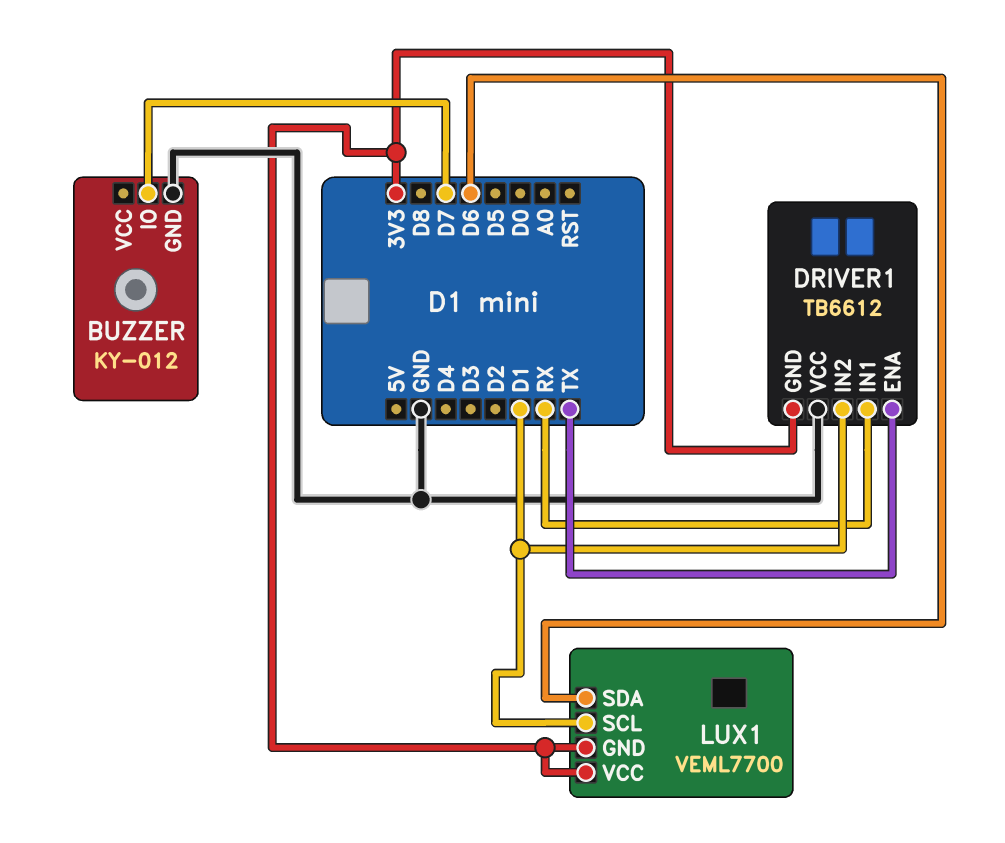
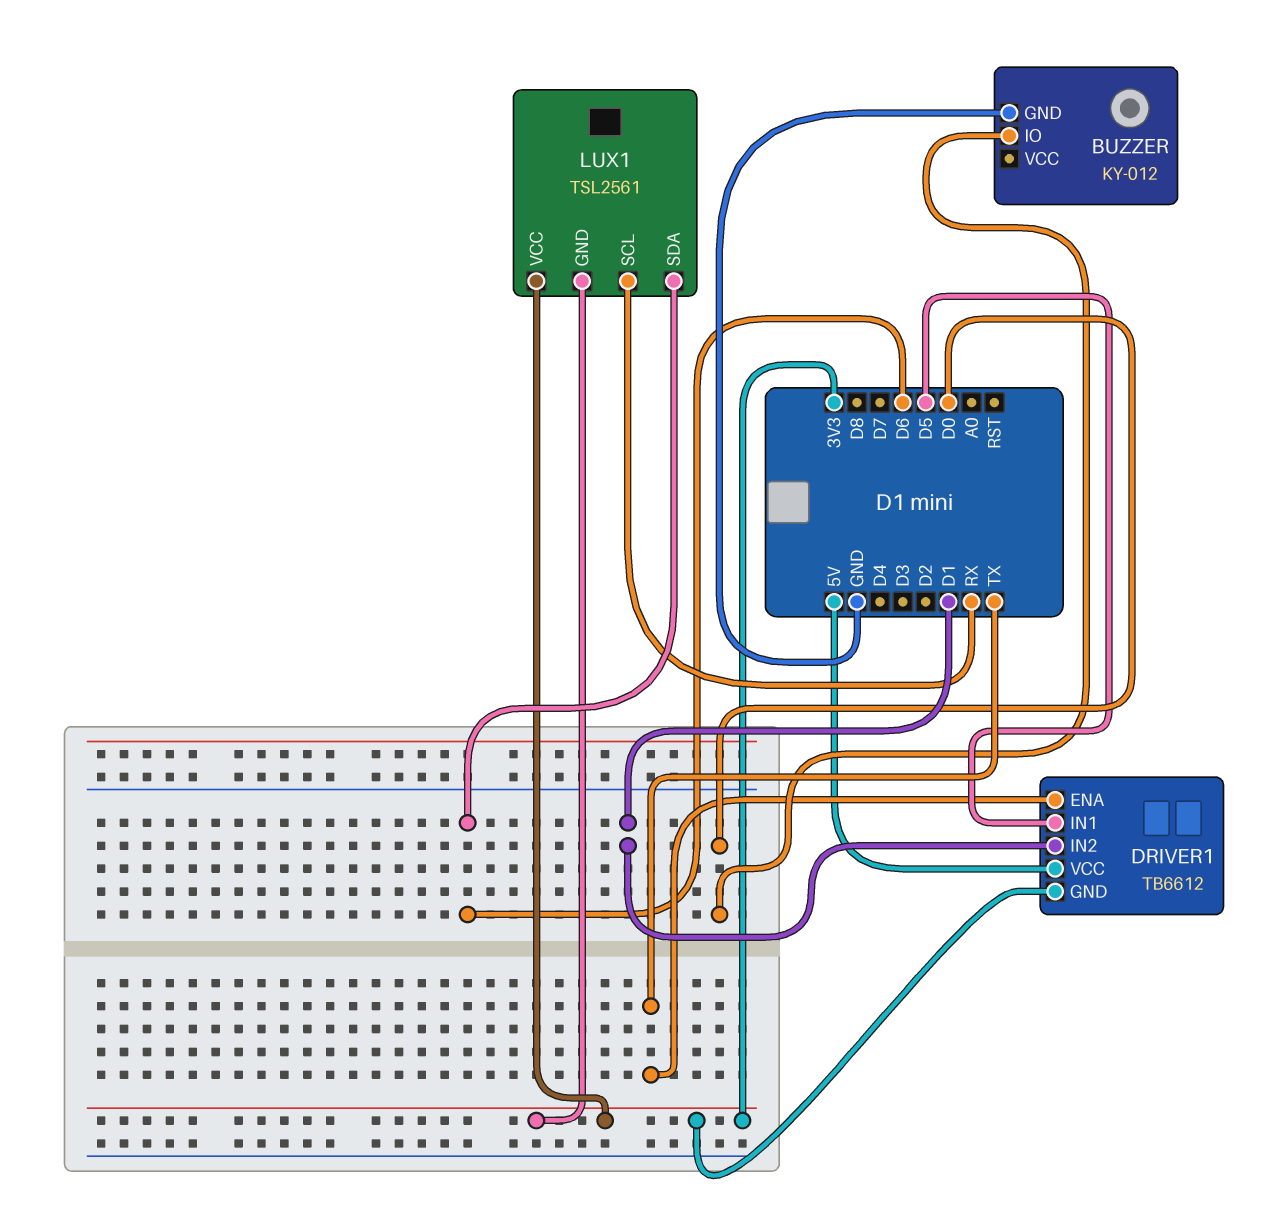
BUZZER pin IO: D7 -> D0
DRIVER1 pin IN1: RX -> D5
DRIVER1 pin VCC: GND -> 5V
LUX1: VEML7700 -> TSL2561
LUX1 pin SCL: D1 -> RX

